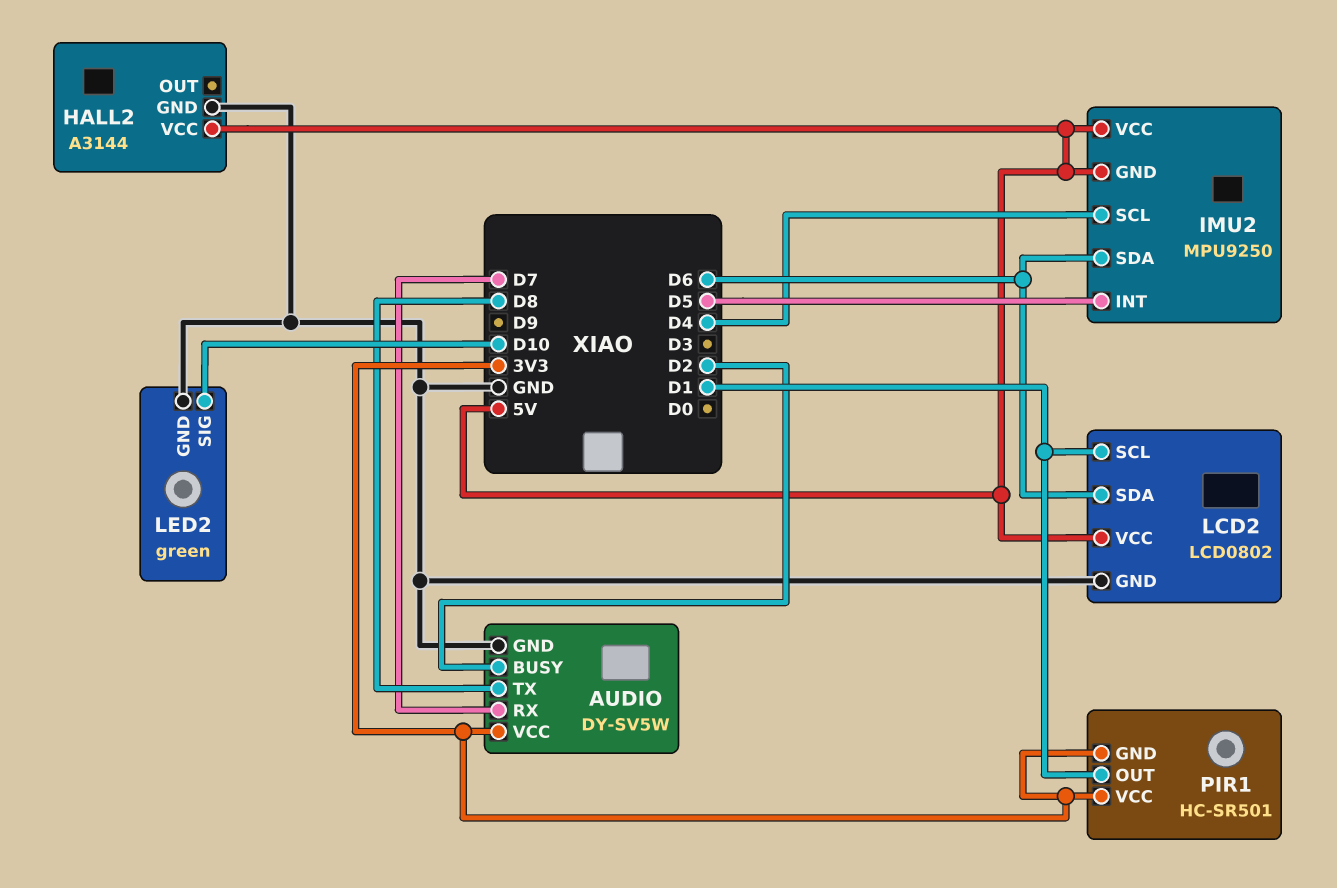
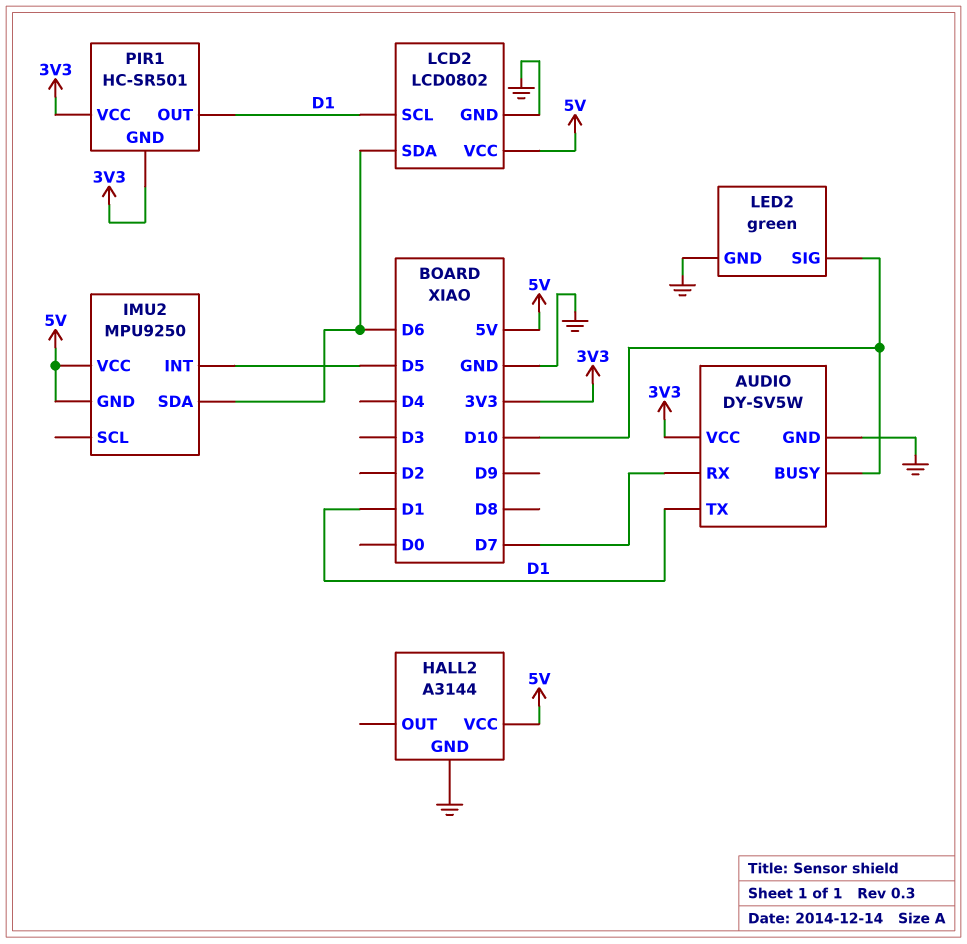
AUDIO pin BUSY: D2 -> D10
AUDIO pin TX: D8 -> D1
IMU2 pin SCL: D4 -> none

